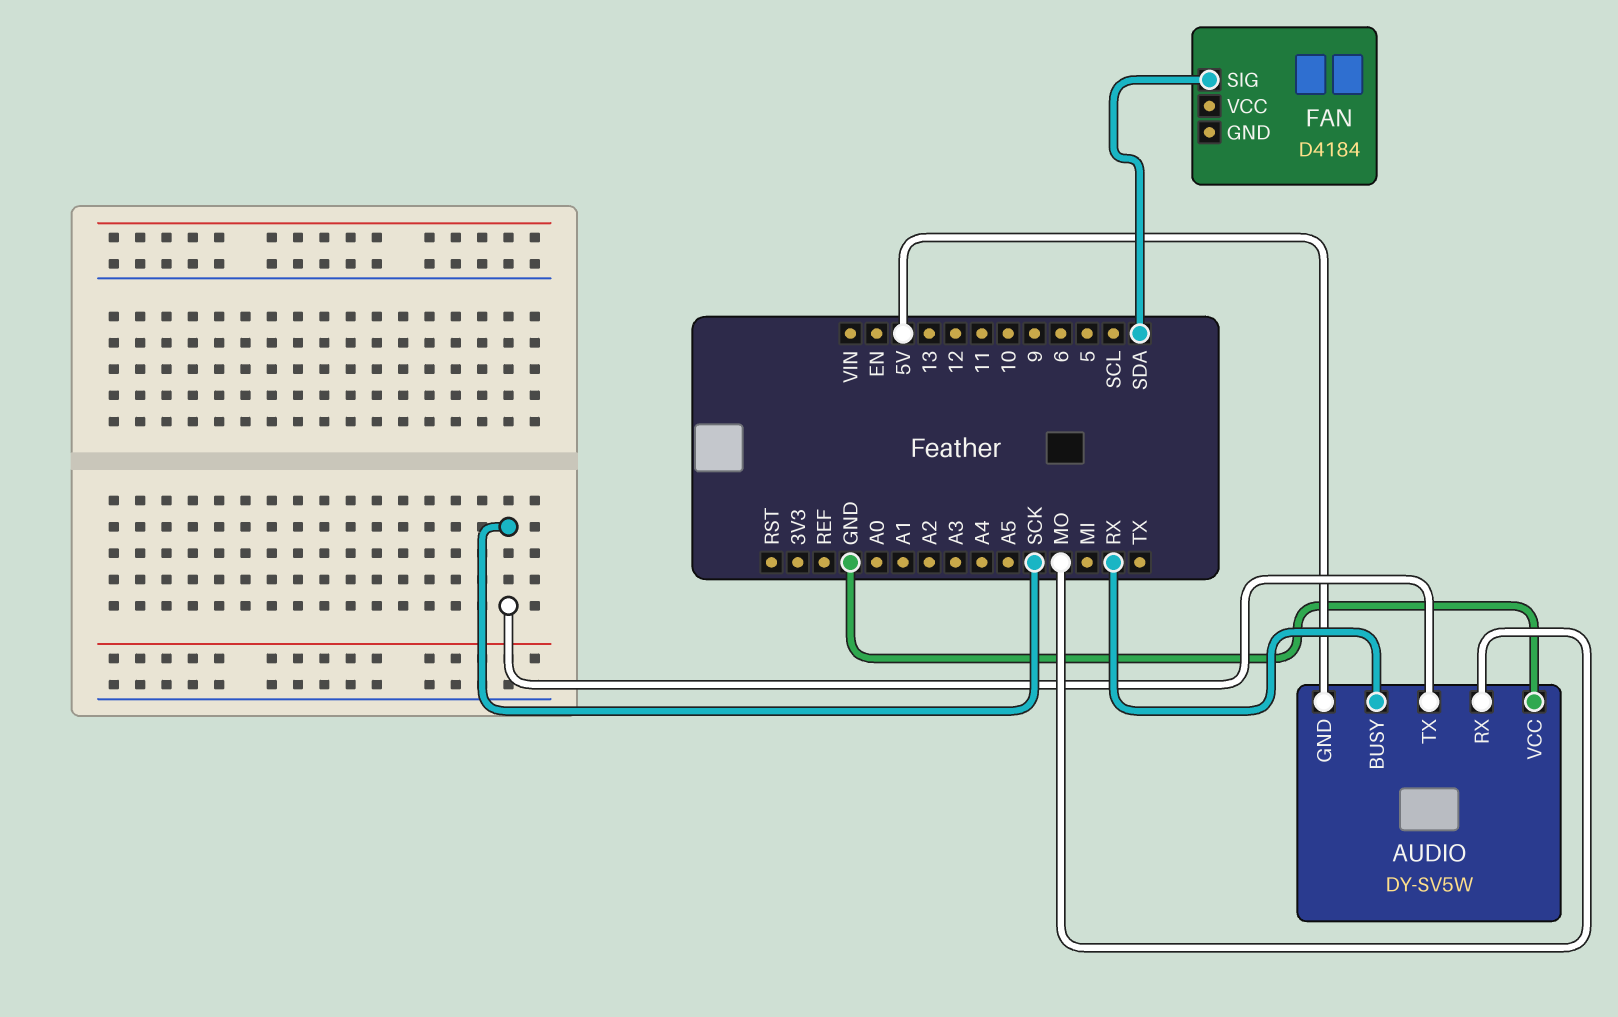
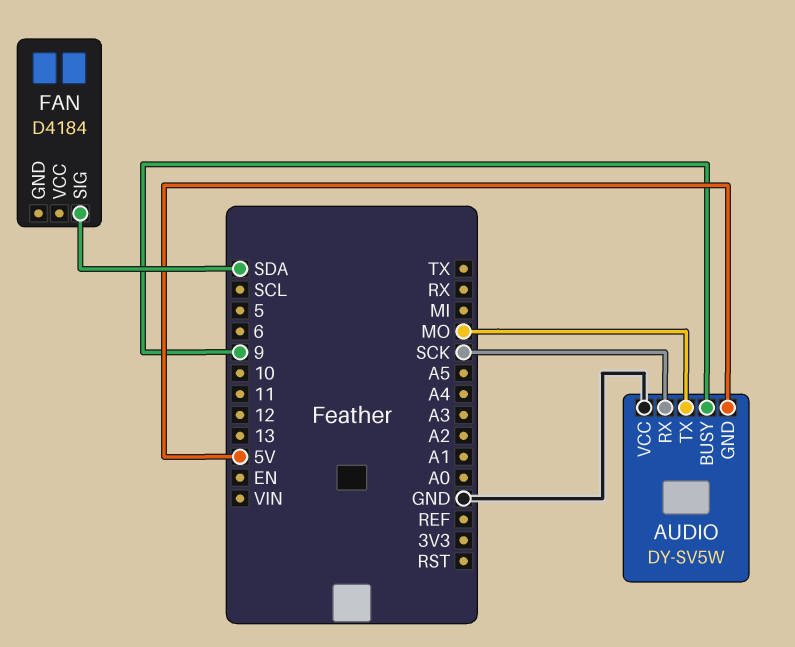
AUDIO pin BUSY: RX -> 9
AUDIO pin RX: MO -> SCK
AUDIO pin TX: SCK -> MO

